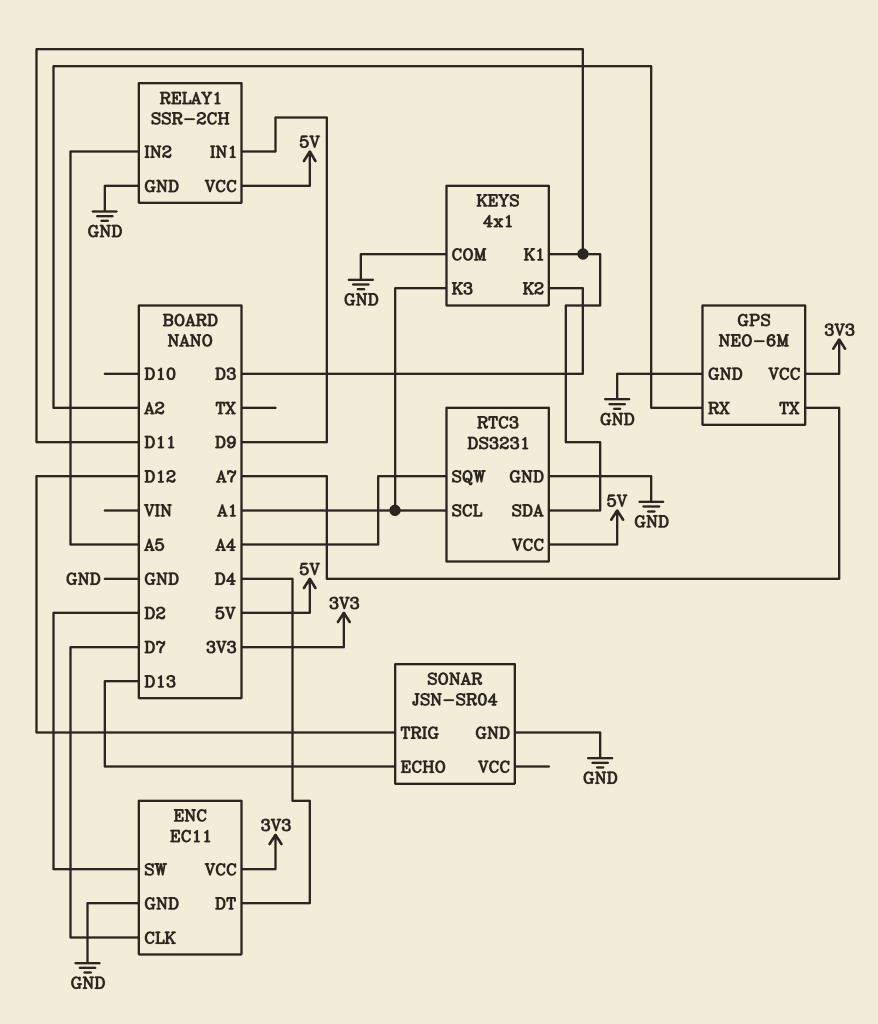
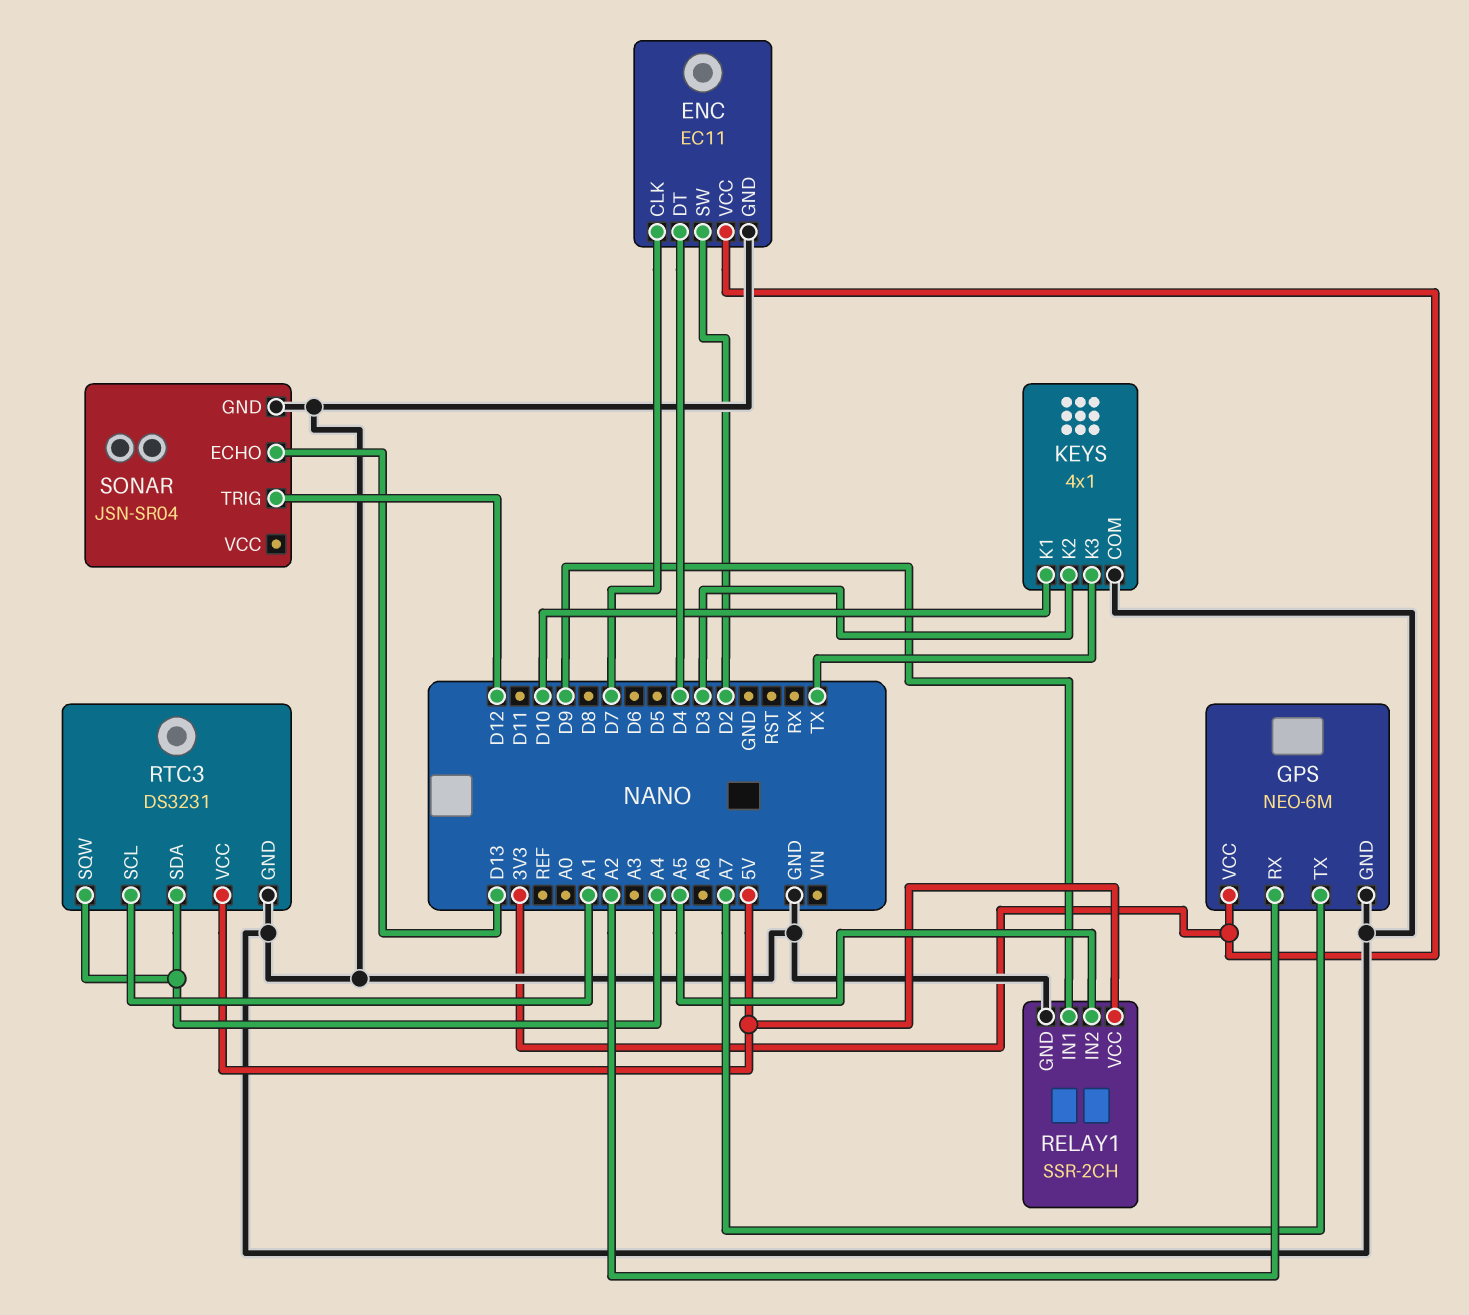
KEYS pin K1: D11 -> D10
KEYS pin K3: A1 -> TX
RTC3 pin SDA: D11 -> A4

